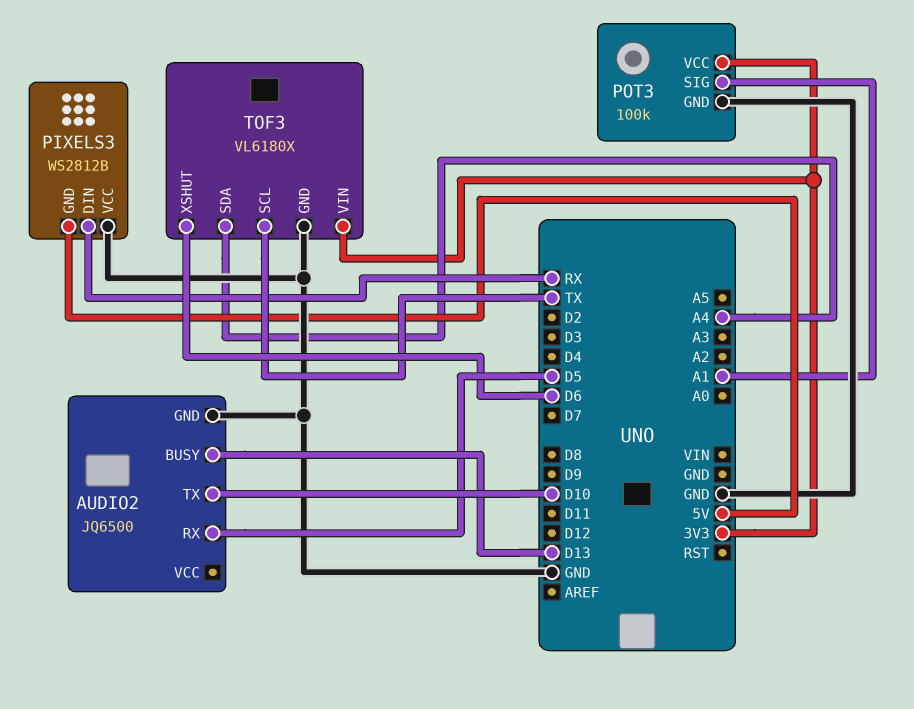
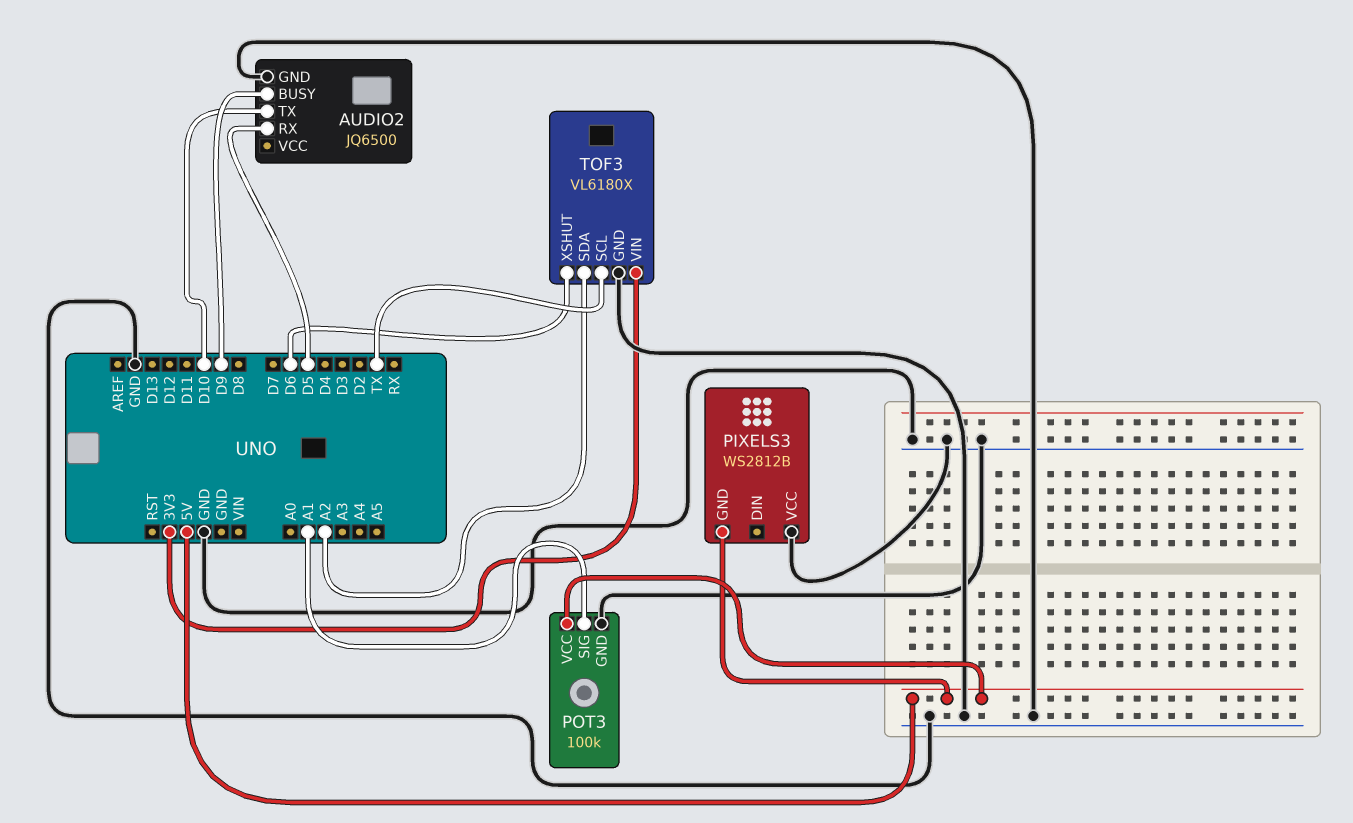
AUDIO2 pin BUSY: D13 -> D9
PIXELS3 pin DIN: RX -> none
POT3 pin VCC: 3V3 -> 5V
TOF3 pin SDA: A4 -> A2

